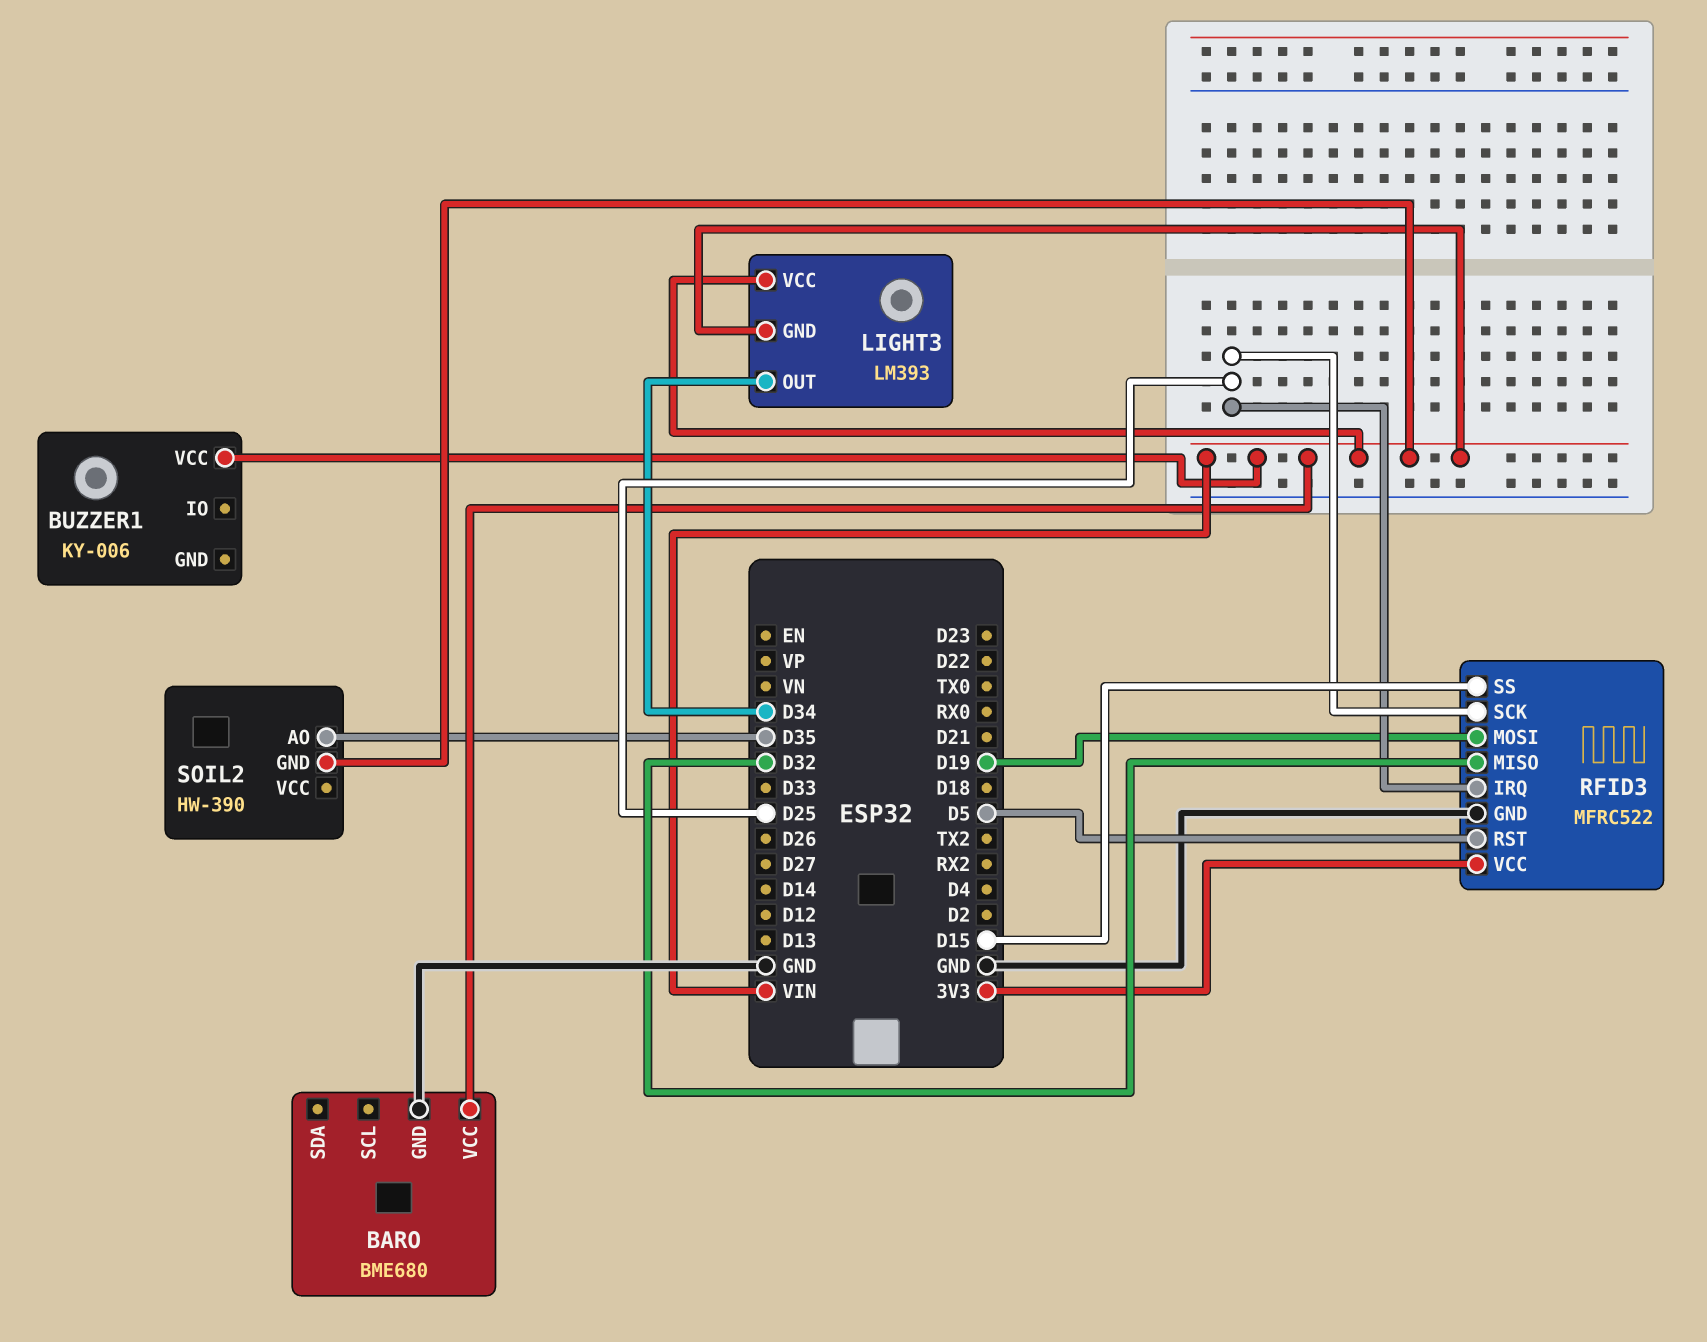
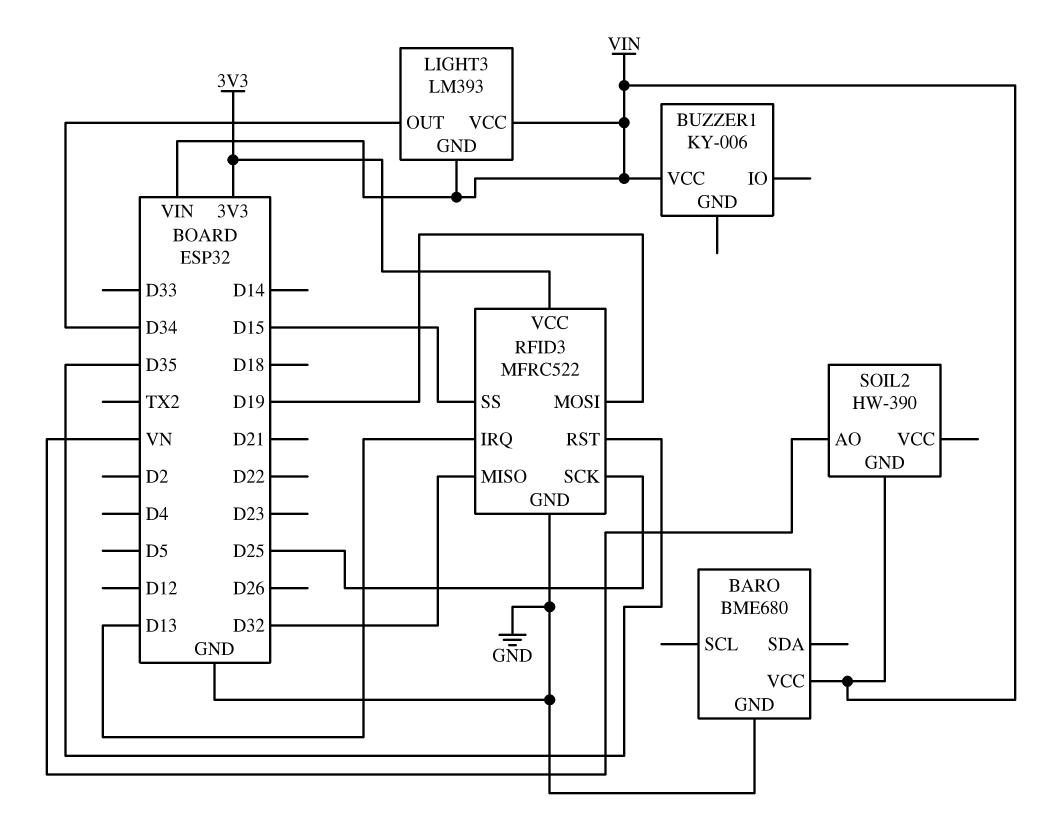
RFID3 pin IRQ: D25 -> D13
RFID3 pin RST: D5 -> D35
SOIL2 pin AO: D35 -> VN

